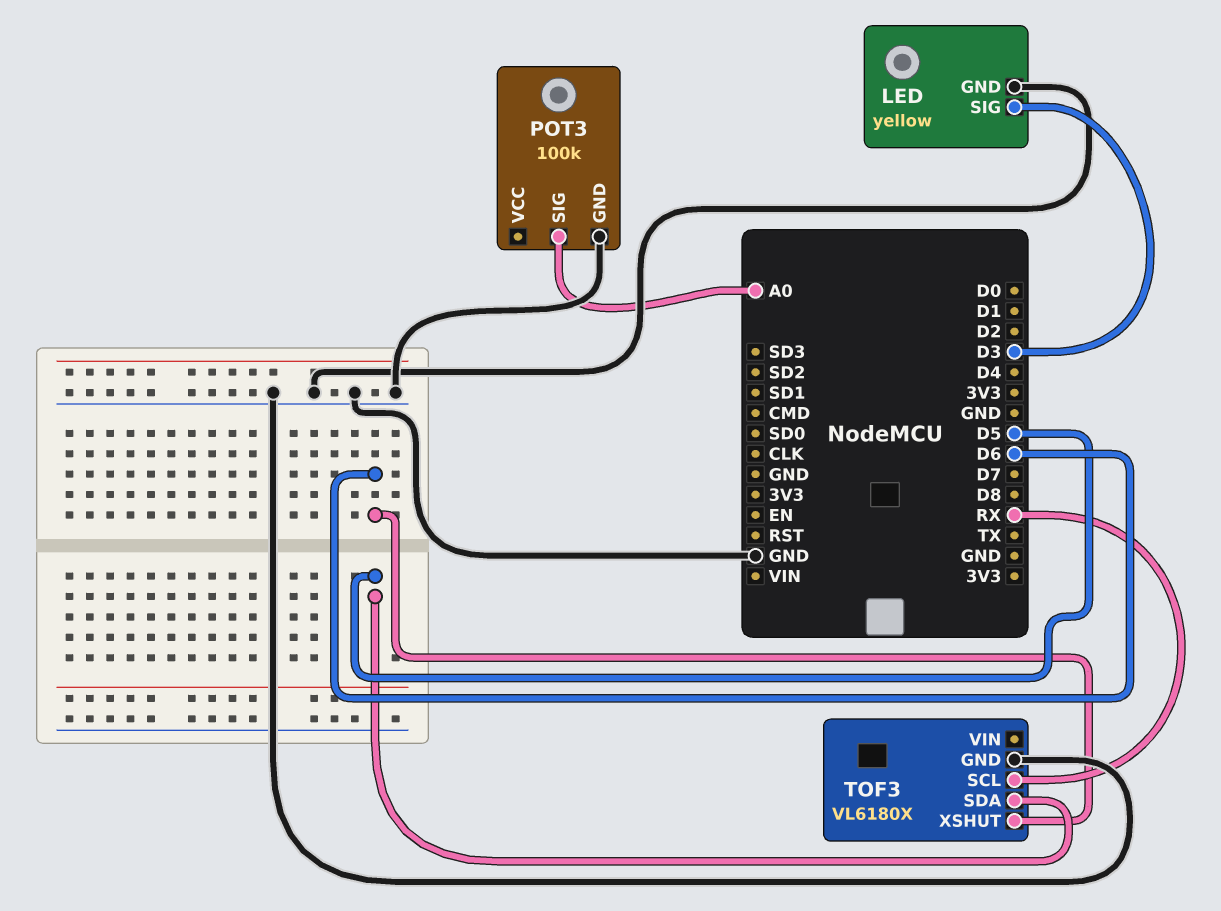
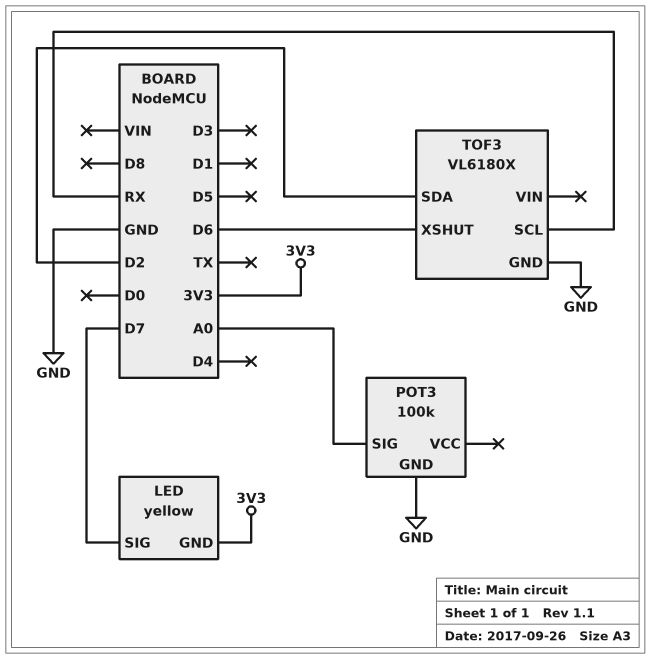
LED pin GND: GND -> 3V3
LED pin SIG: D3 -> D7
TOF3 pin SDA: D5 -> D2

